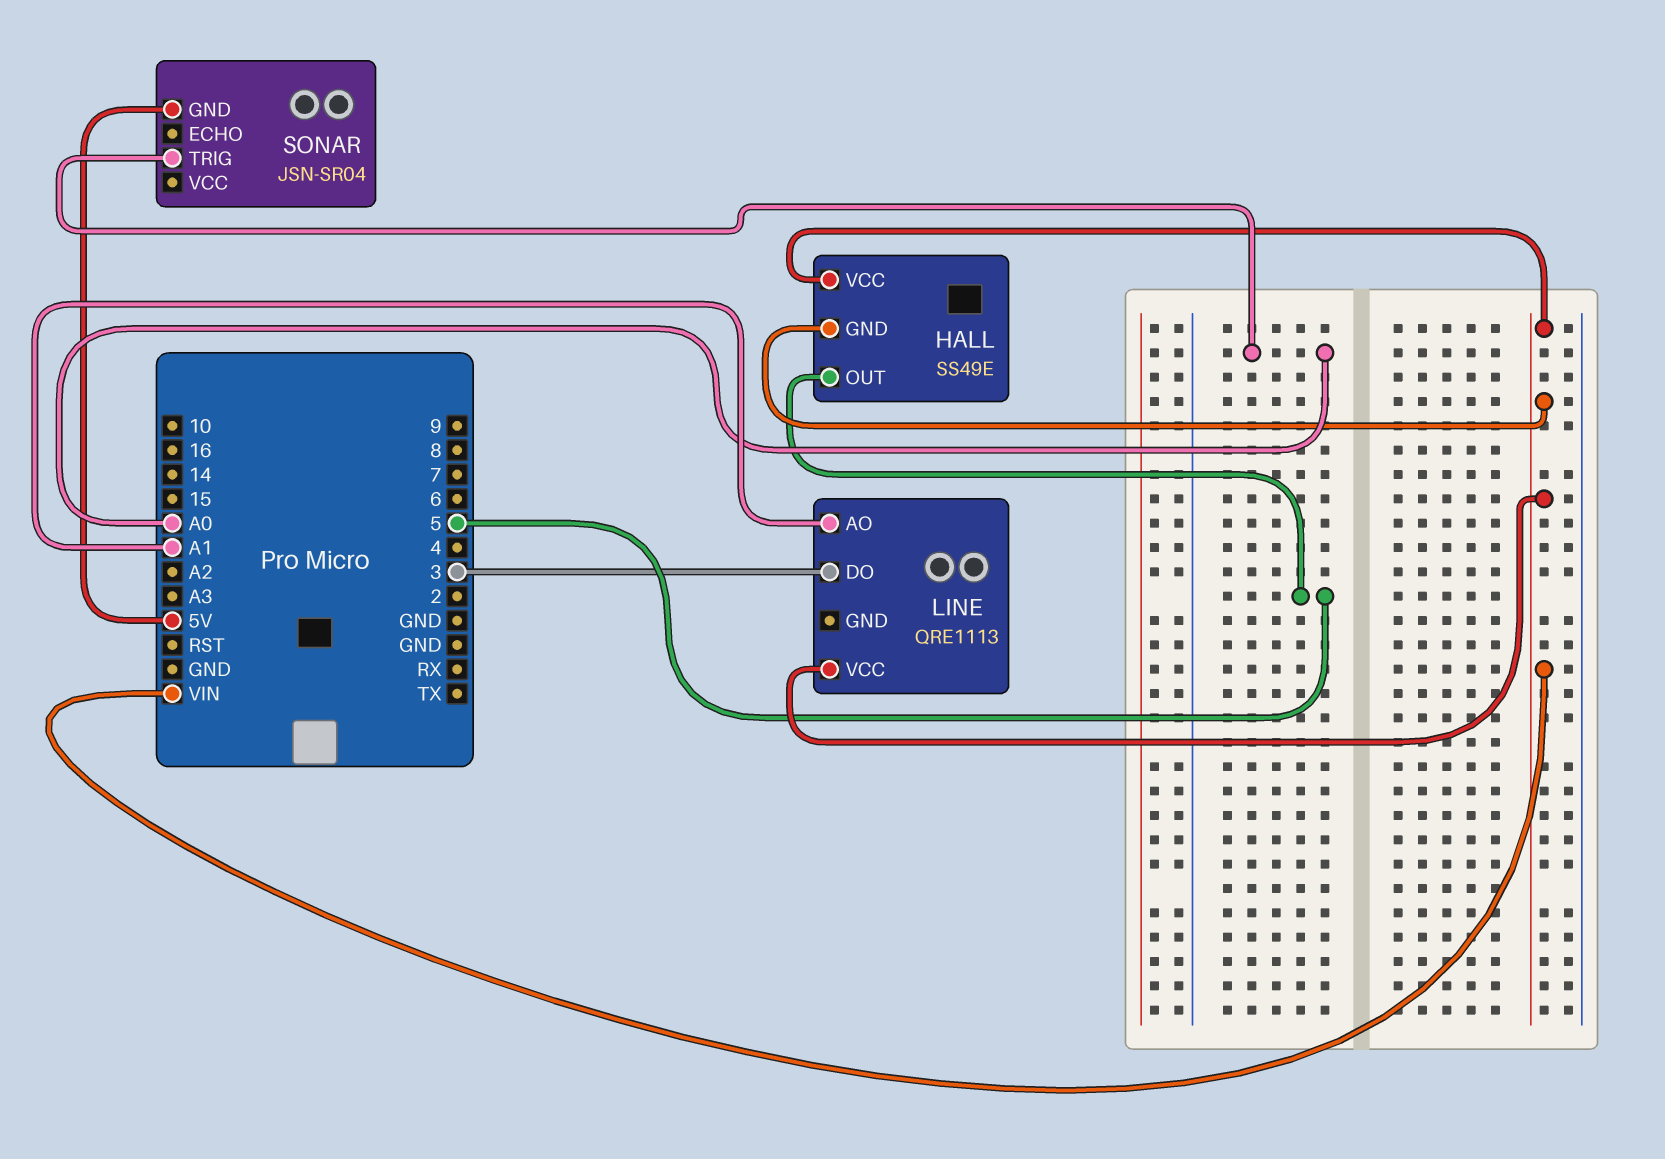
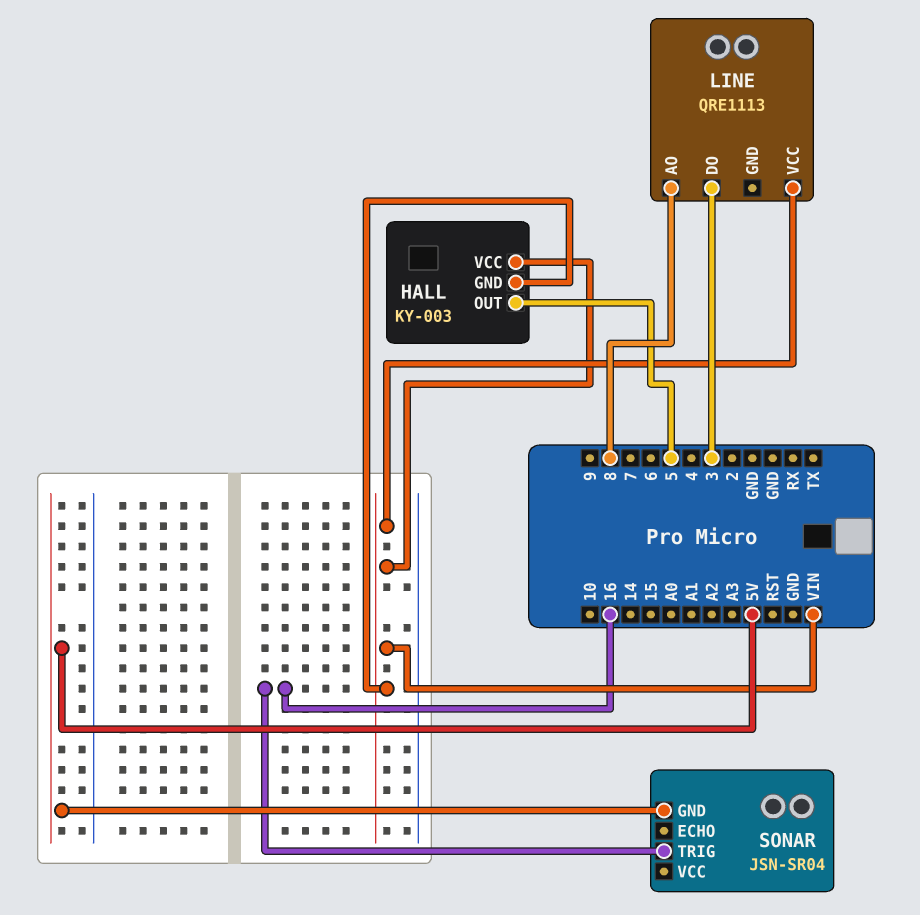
HALL: SS49E -> KY-003
LINE pin AO: A1 -> 8
SONAR pin TRIG: A0 -> 16

